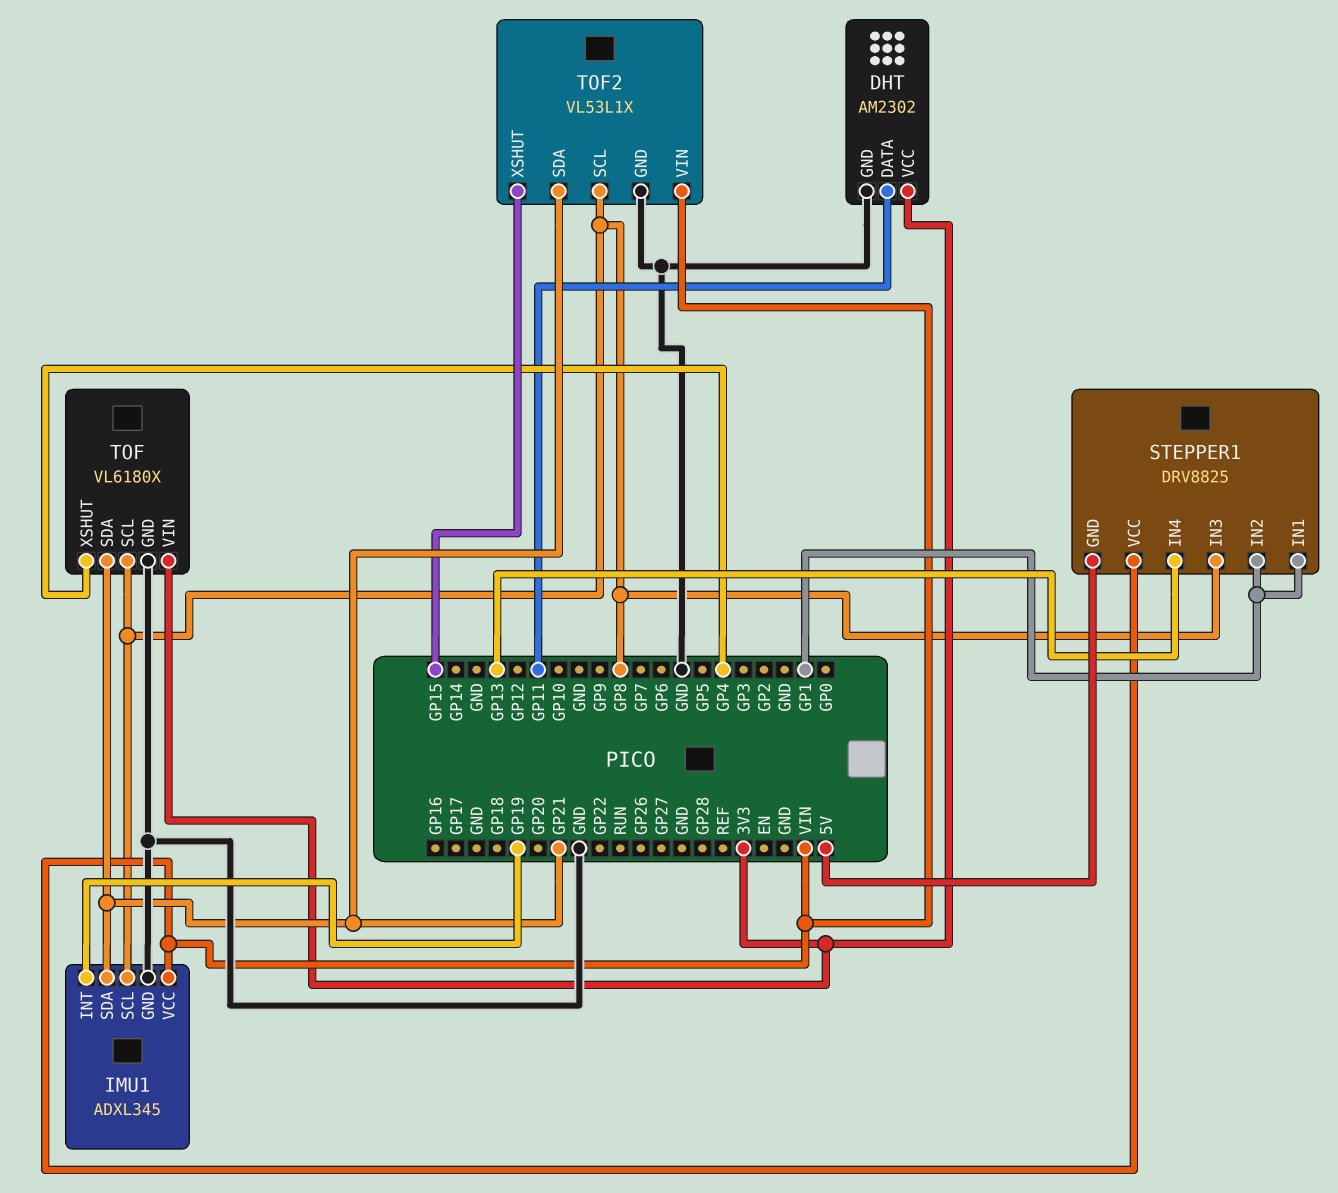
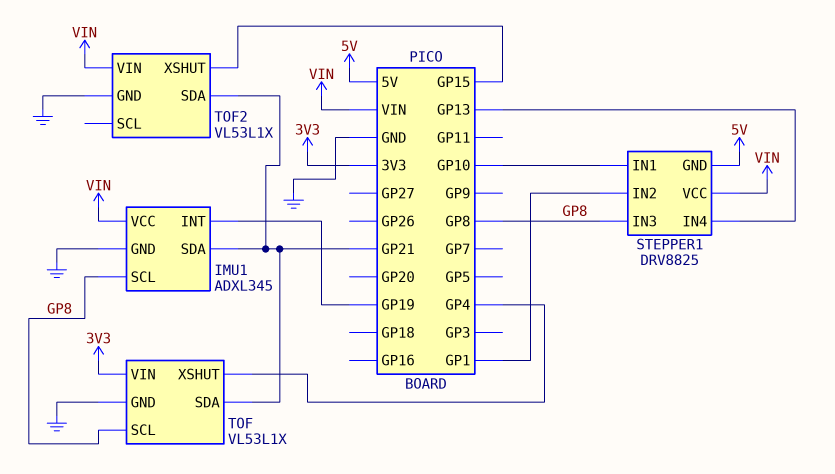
DHT: AM2302 -> none
DHT pin DATA: GP11 -> none
DHT pin GND: GND -> none
DHT pin VCC: 3V3 -> none
STEPPER1 pin IN1: GP1 -> GP10
TOF: VL6180X -> VL53L1X
TOF2 pin SCL: GP8 -> none

